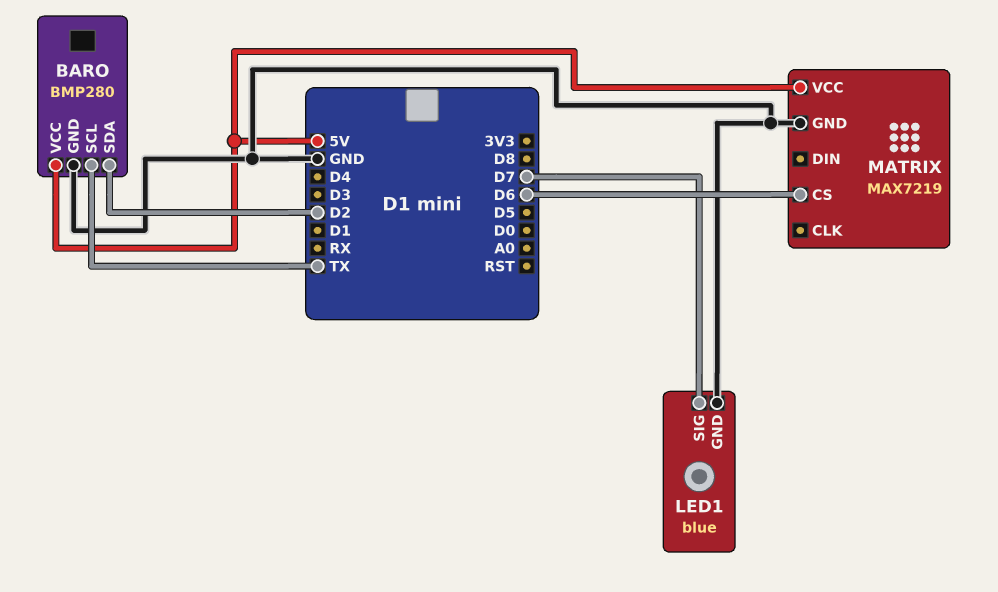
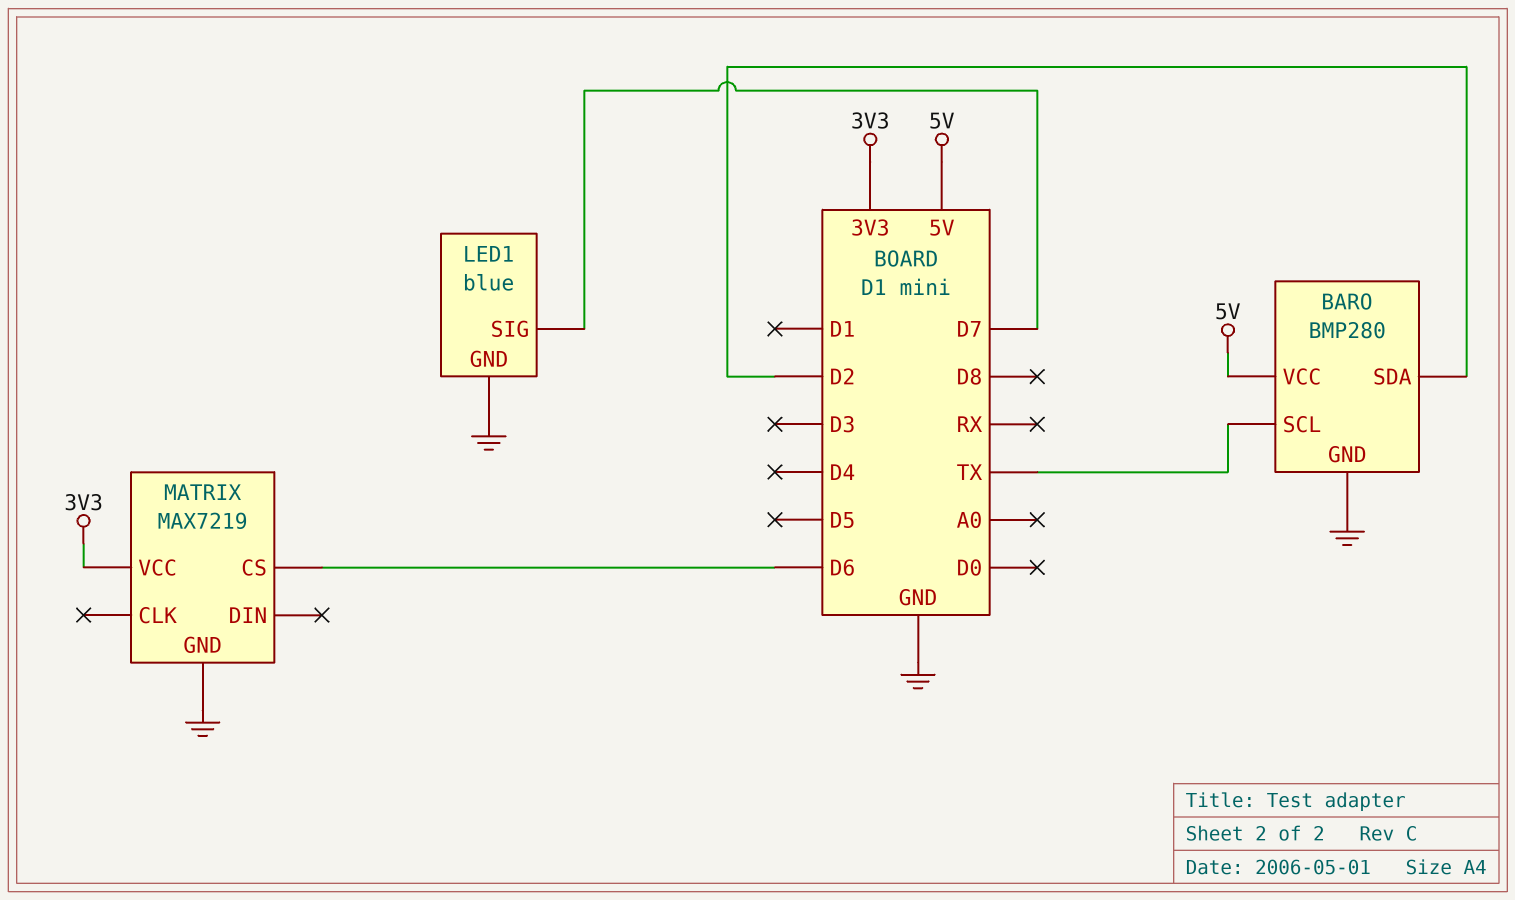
MATRIX pin VCC: 5V -> 3V3

